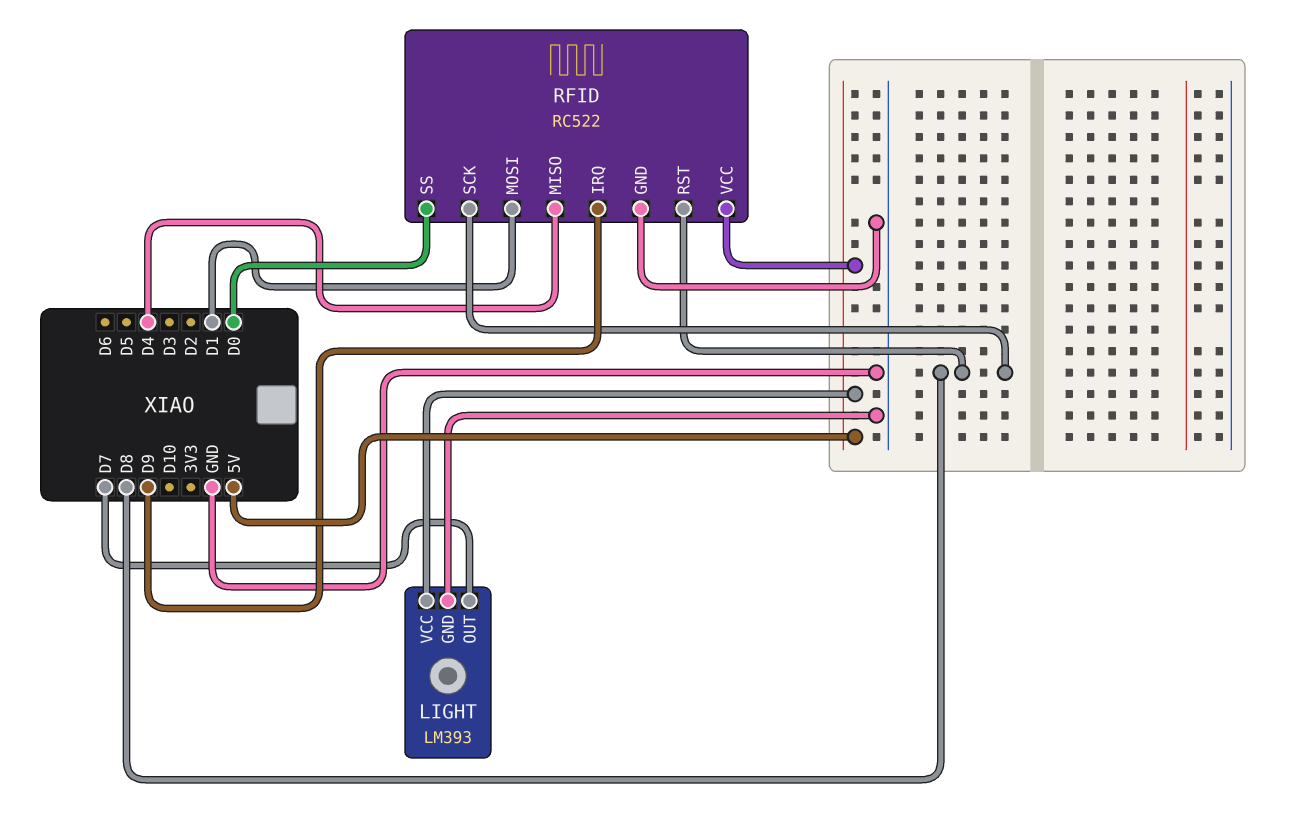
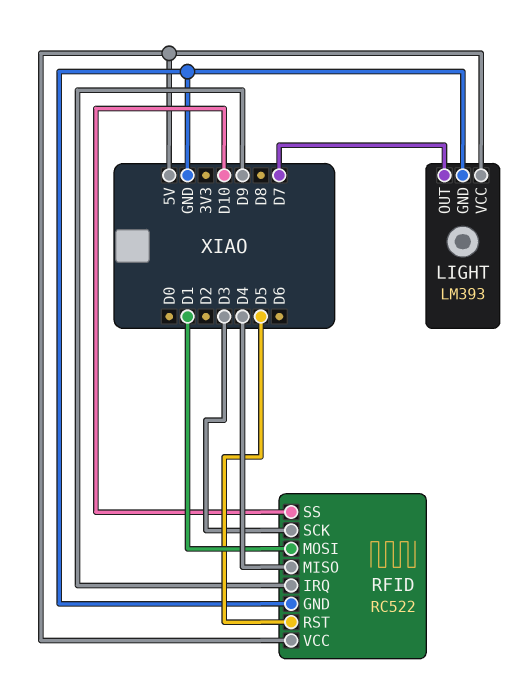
RFID pin RST: D8 -> D5
RFID pin SCK: D8 -> D3
RFID pin SS: D0 -> D10

